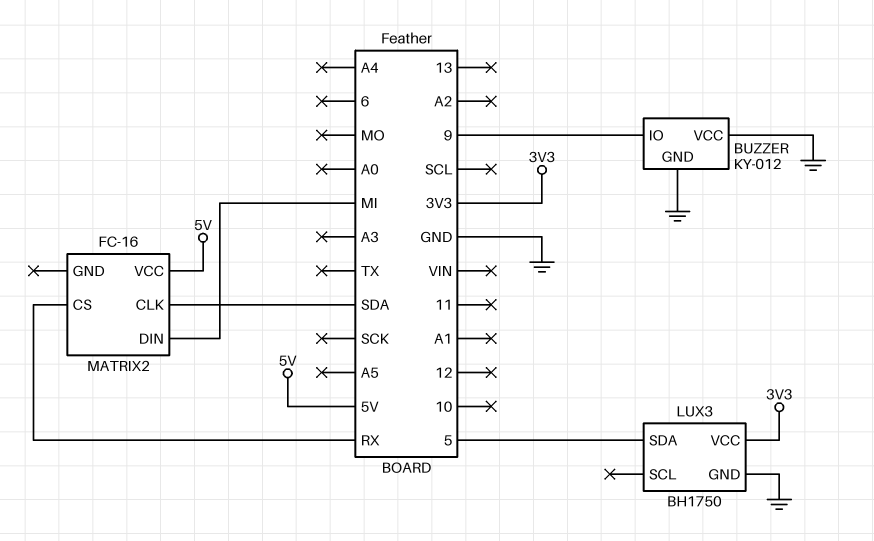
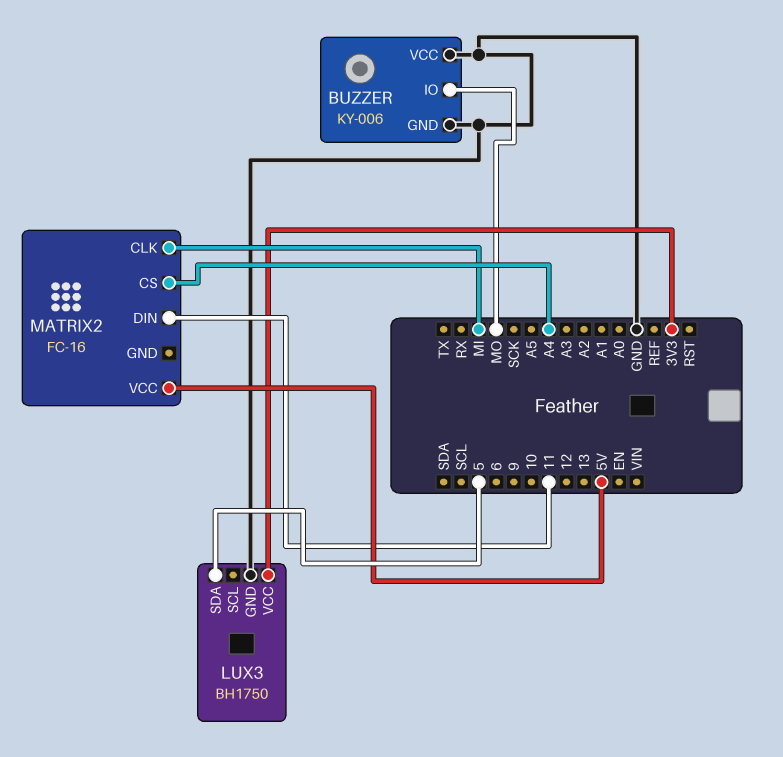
BUZZER: KY-012 -> KY-006
BUZZER pin IO: 9 -> MO
MATRIX2 pin CLK: SDA -> MI
MATRIX2 pin CS: RX -> A4
MATRIX2 pin DIN: MI -> 11

